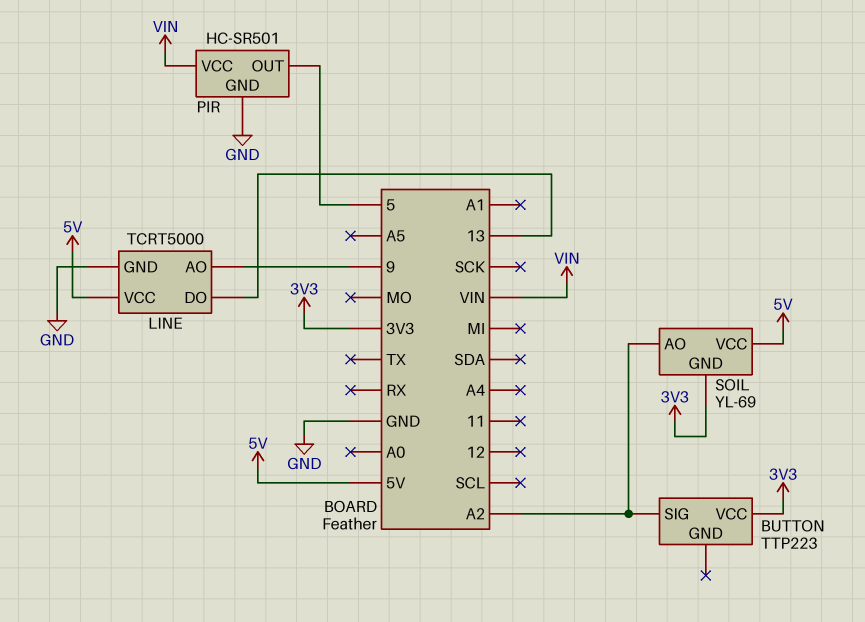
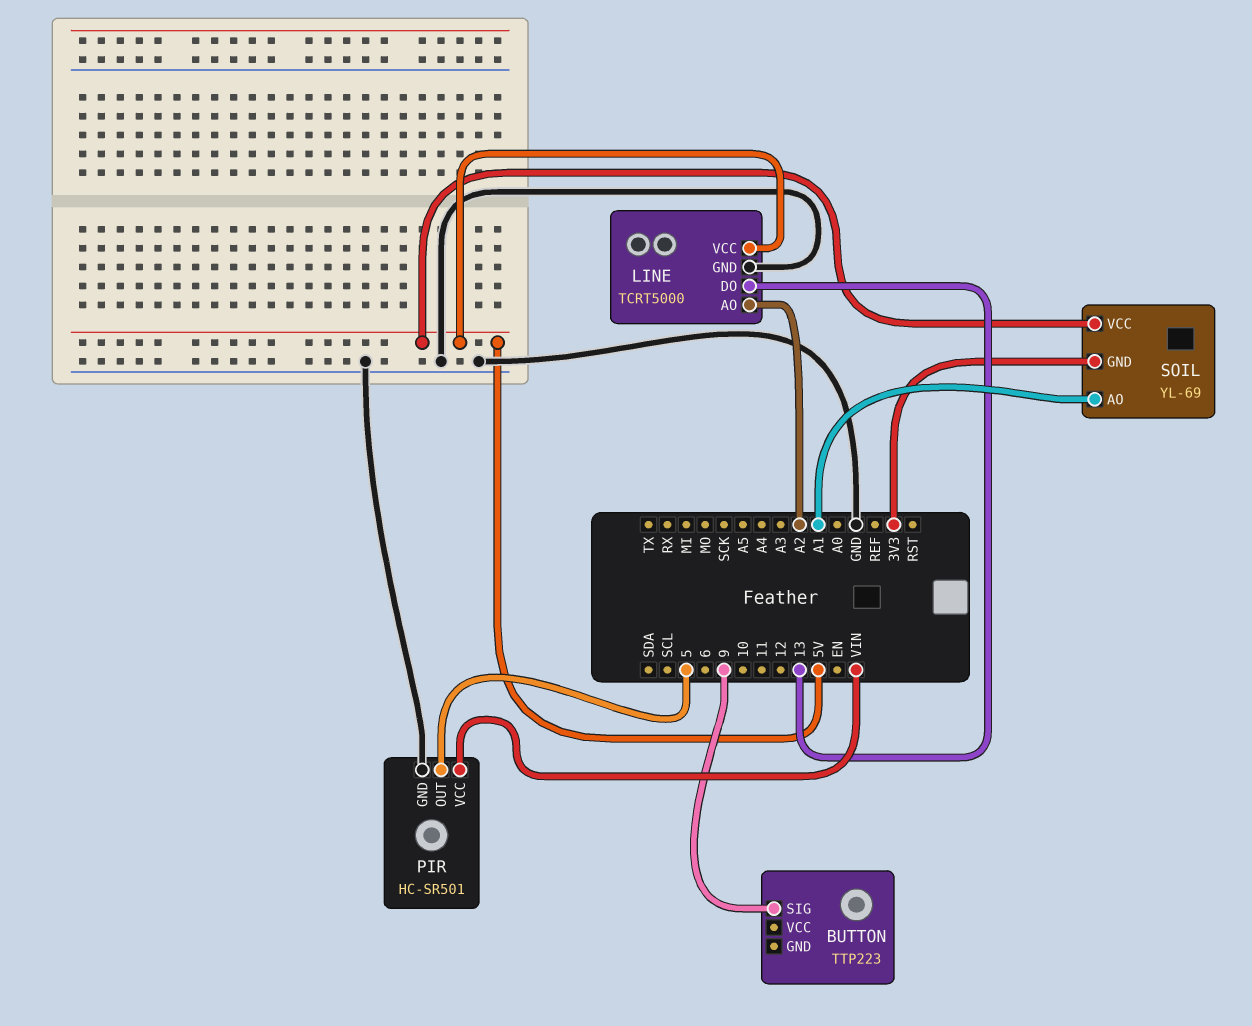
BUTTON pin SIG: A2 -> 9
BUTTON pin VCC: 3V3 -> none
LINE pin AO: 9 -> A2
SOIL pin AO: A2 -> A1

